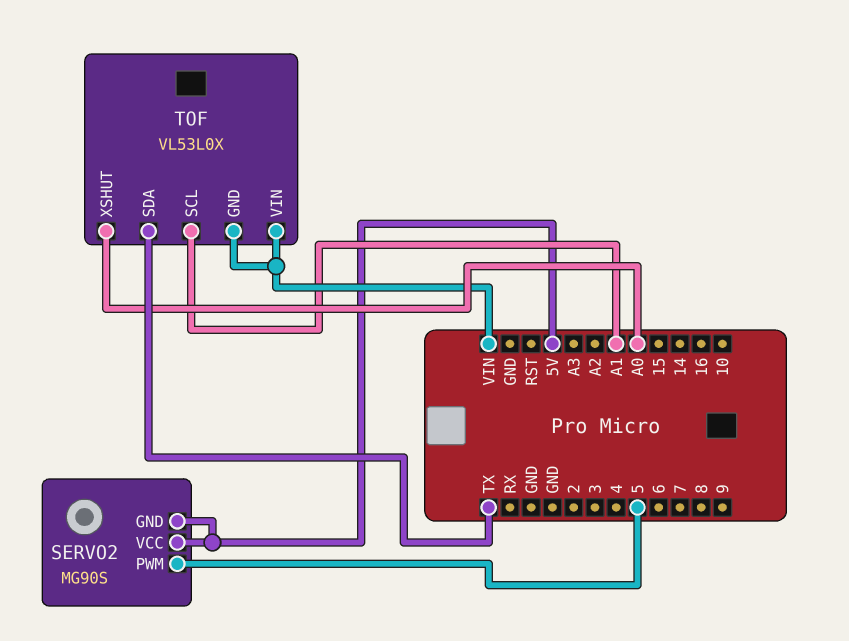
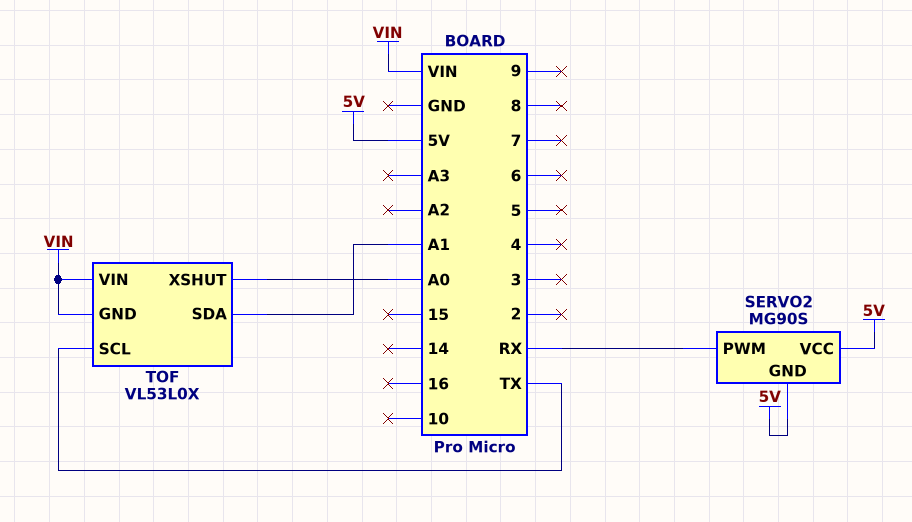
SERVO2 pin PWM: 5 -> RX
TOF pin SCL: A1 -> TX
TOF pin SDA: TX -> A1

